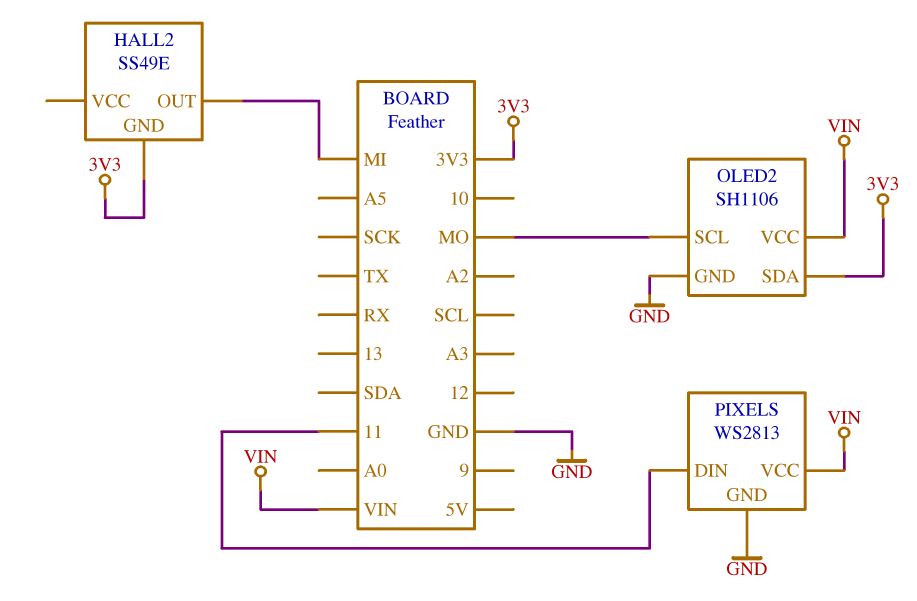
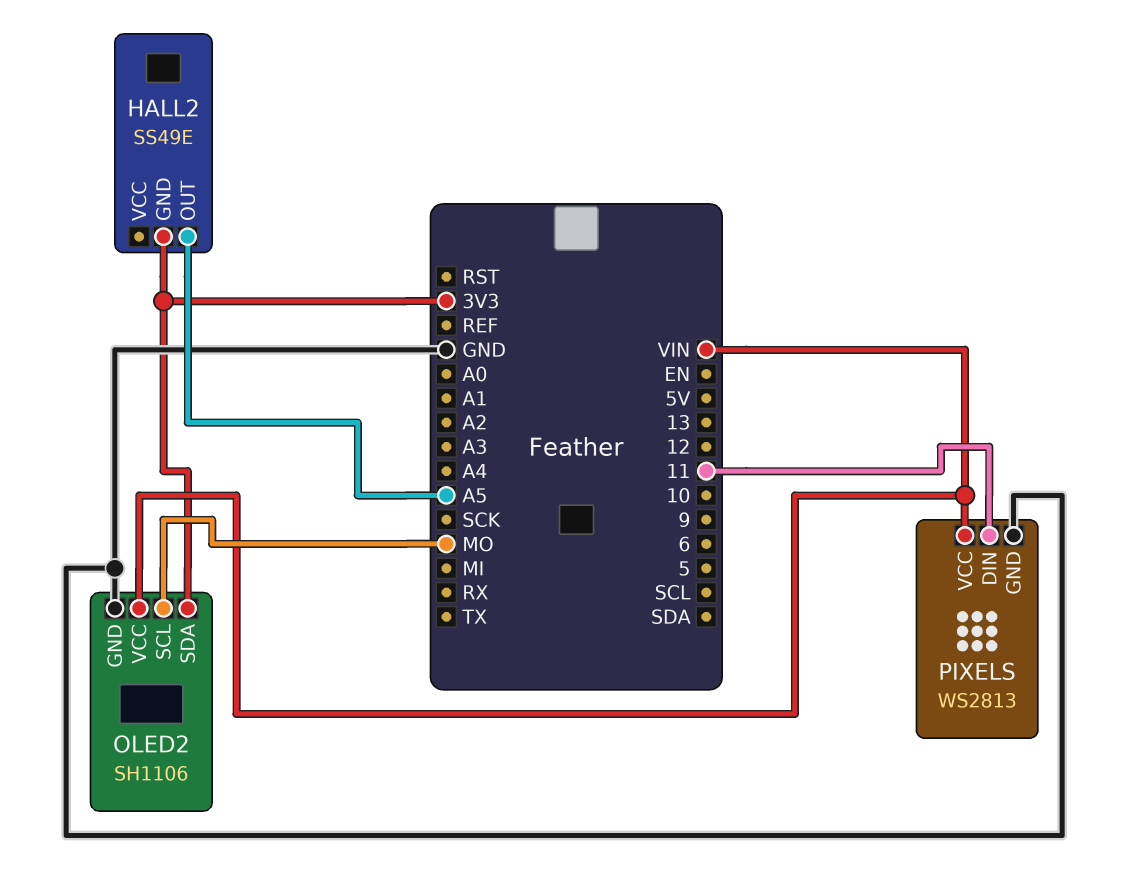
HALL2 pin OUT: MI -> A5

